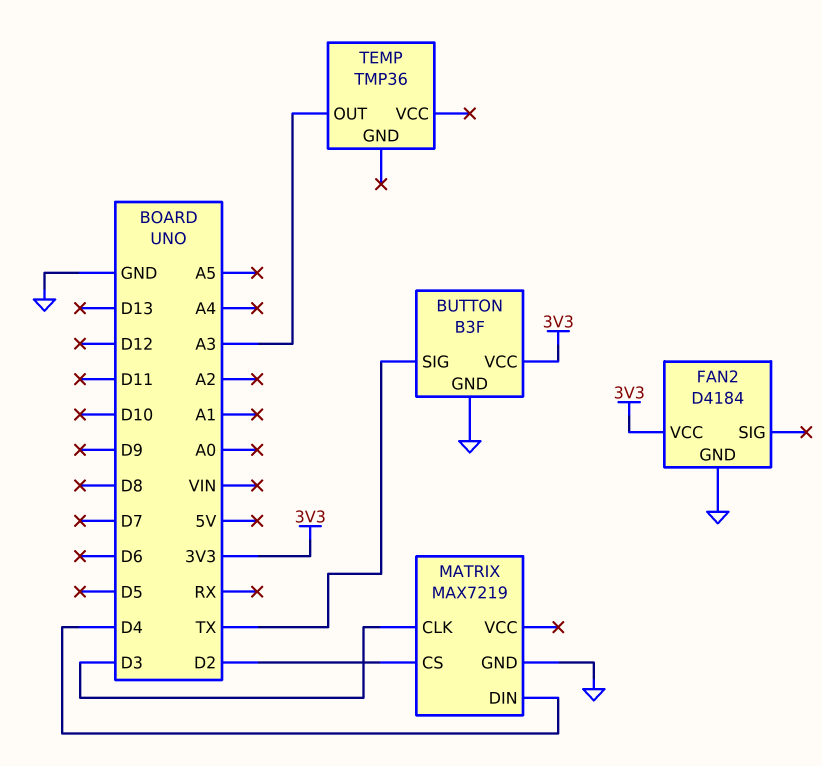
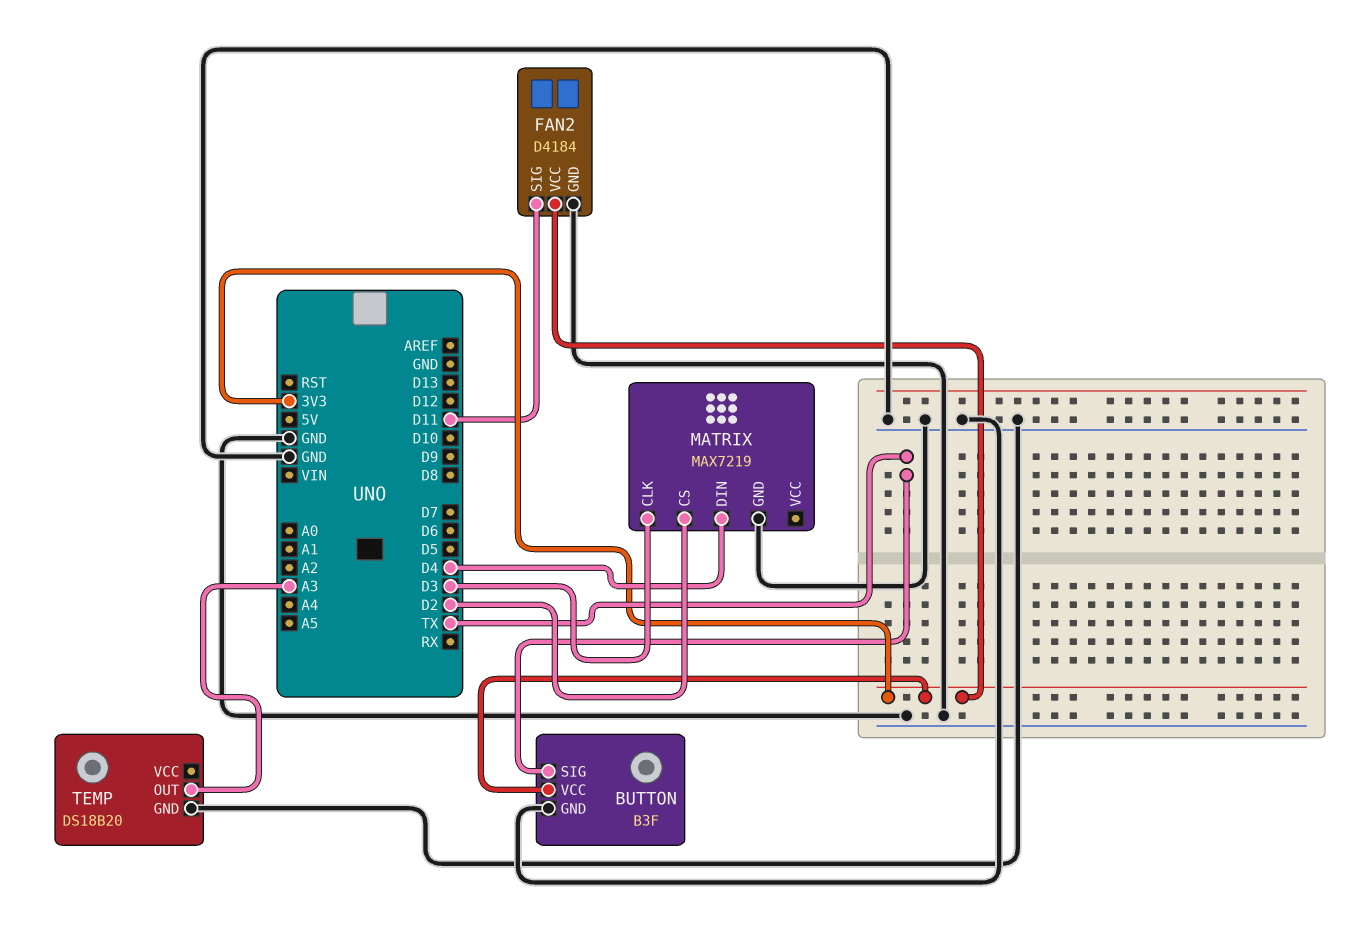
FAN2 pin SIG: none -> D11
TEMP: TMP36 -> DS18B20
TEMP pin GND: none -> GND

